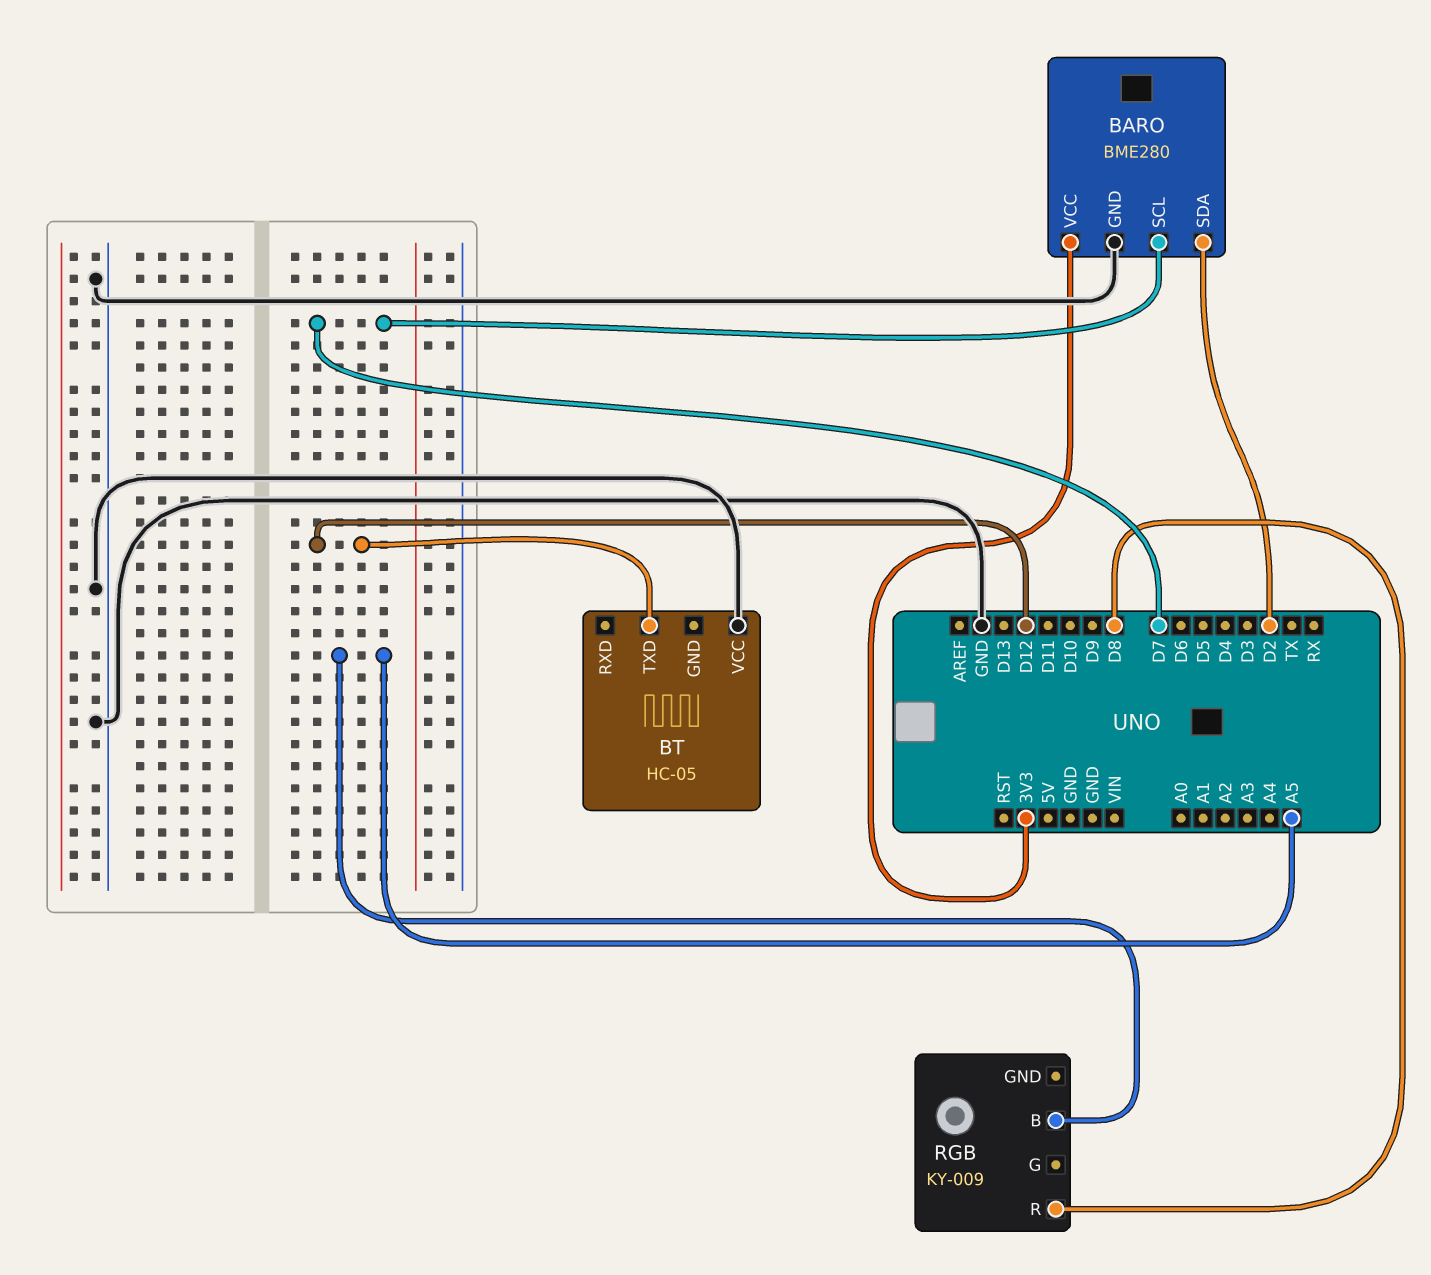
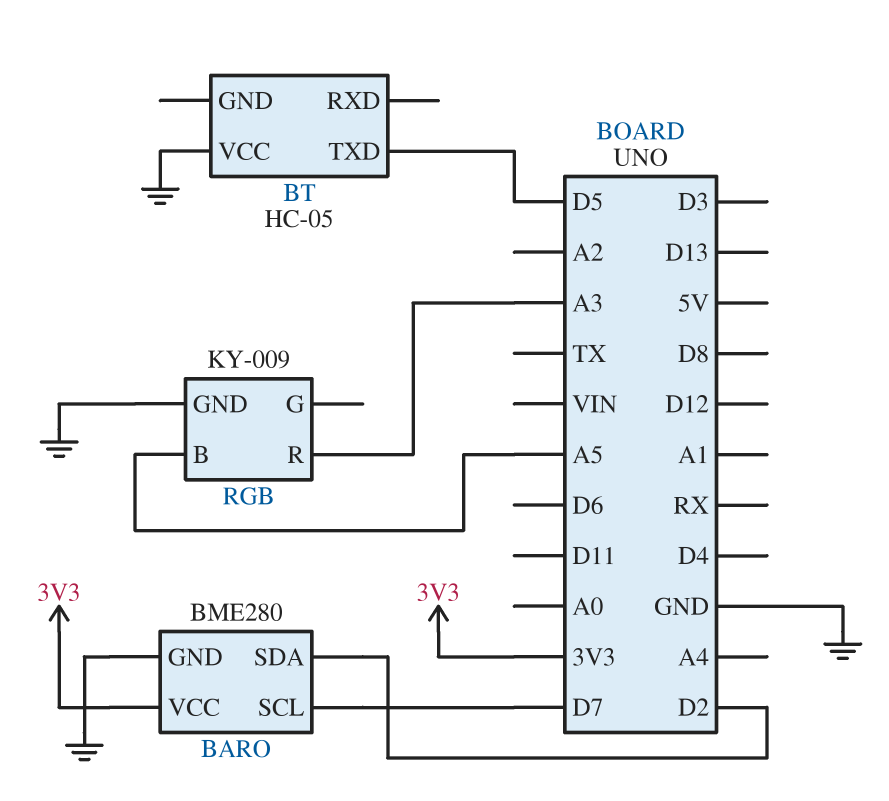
BT pin TXD: D12 -> D5
RGB pin GND: none -> GND
RGB pin R: D8 -> A3

